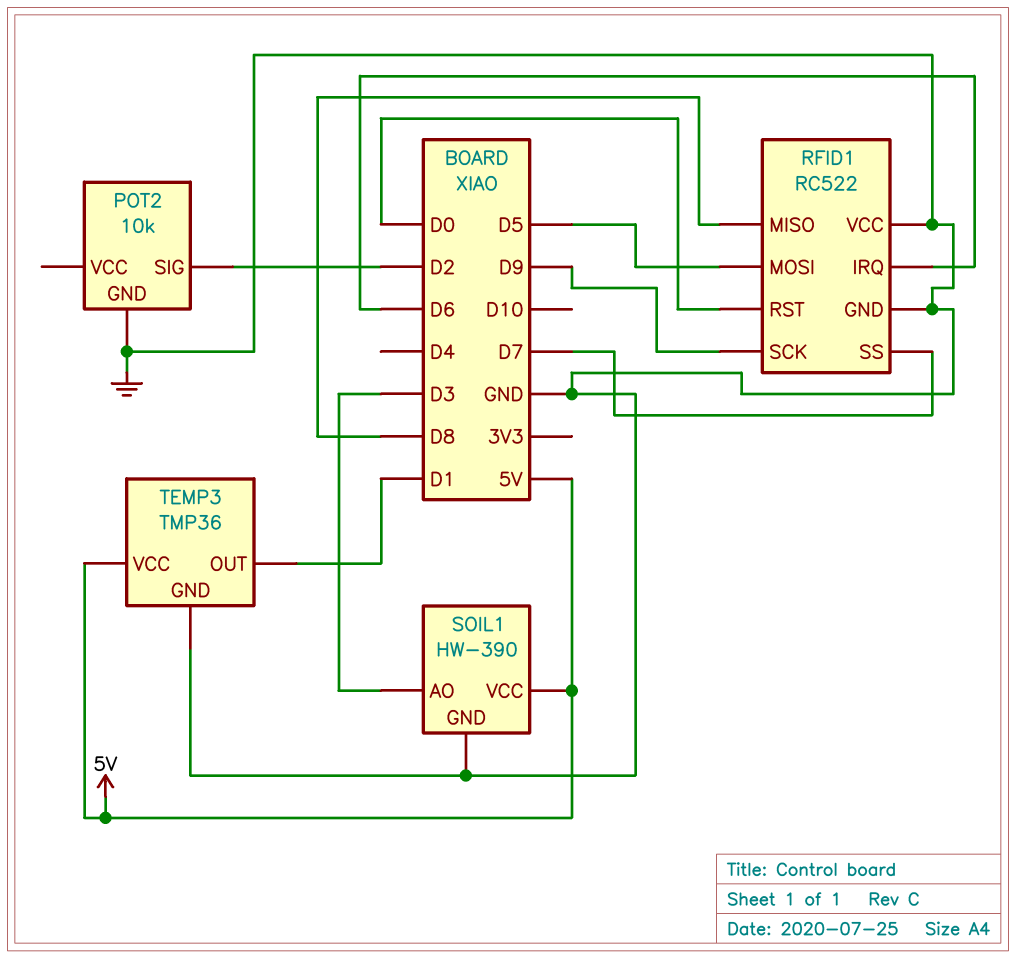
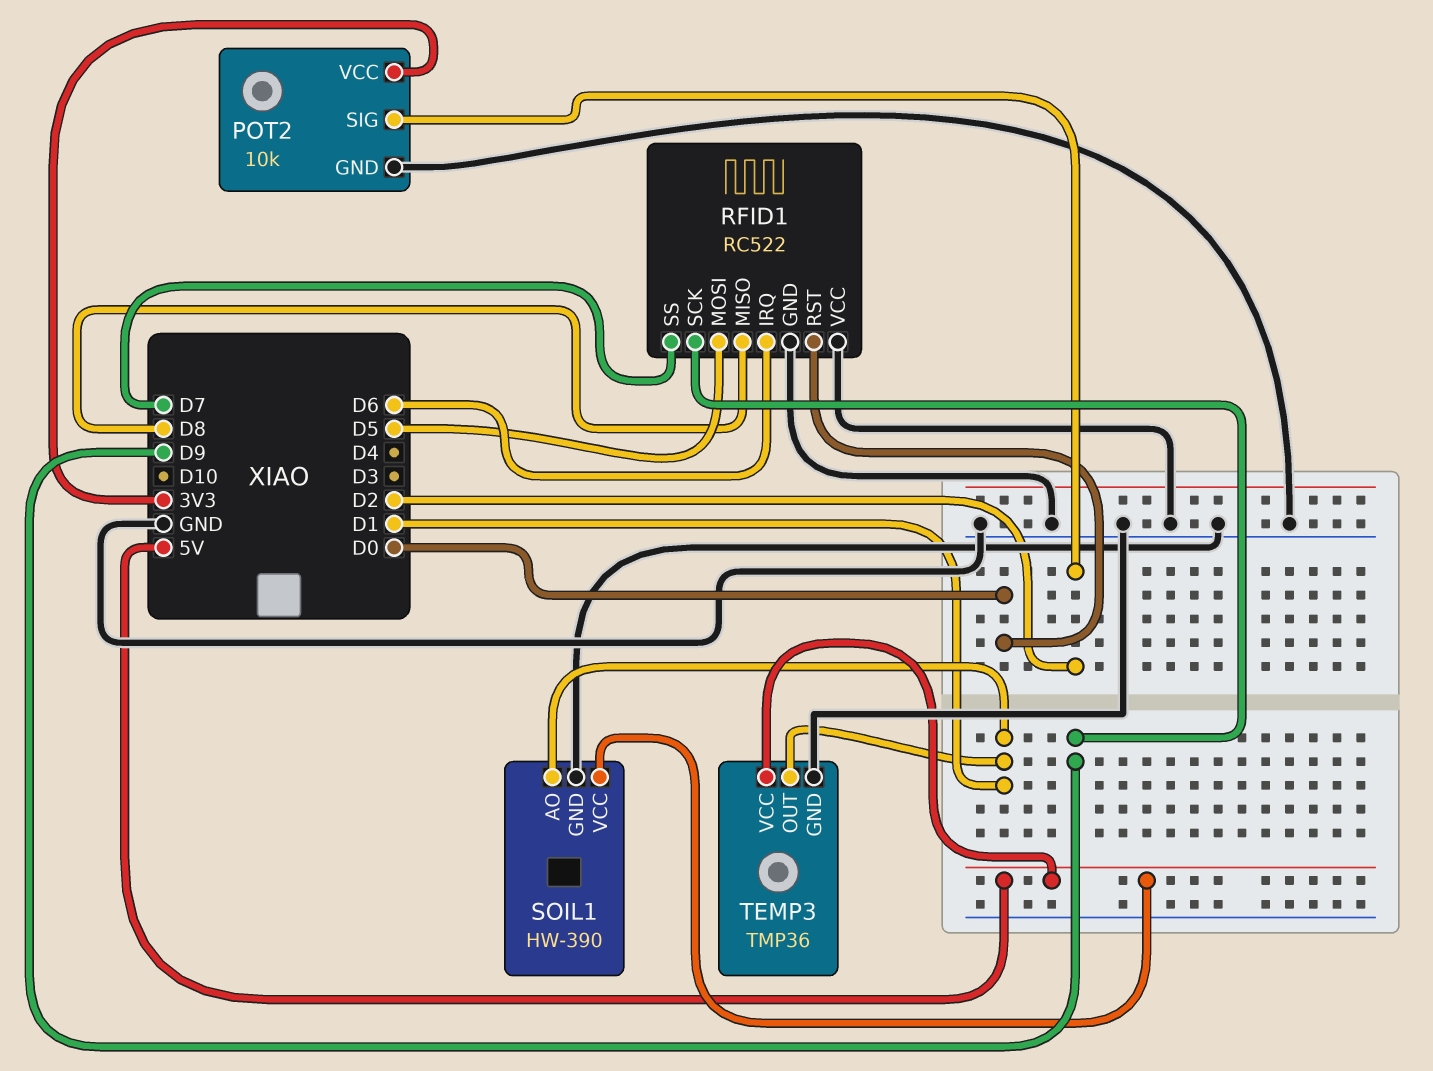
POT2 pin VCC: none -> 3V3
SOIL1 pin AO: D3 -> D1

